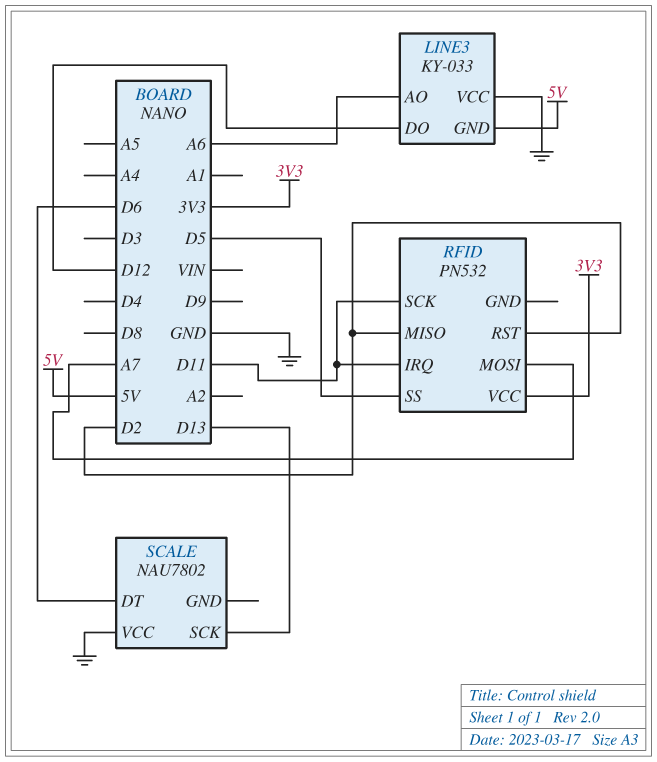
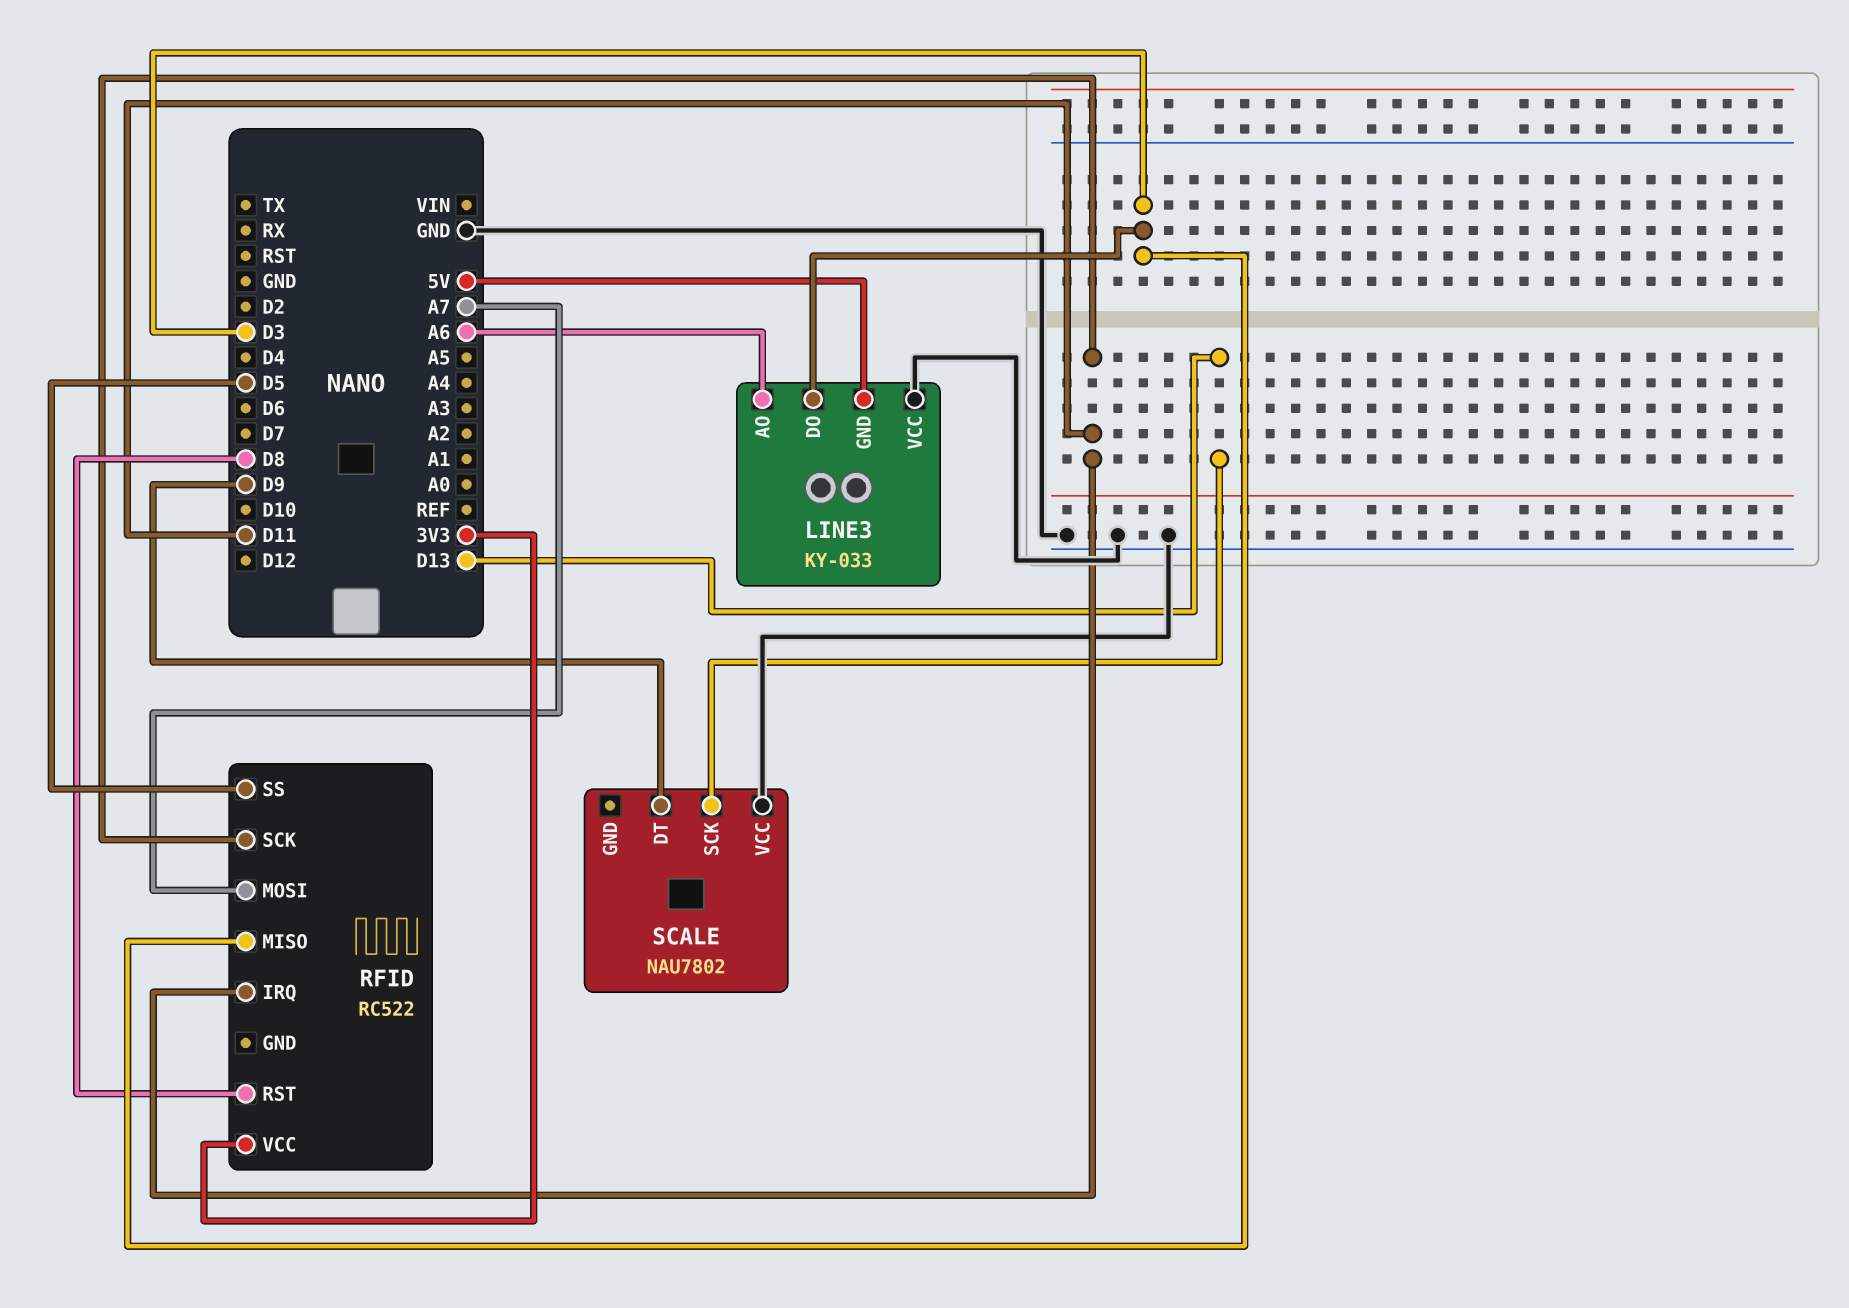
LINE3 pin DO: D12 -> D3
RFID: PN532 -> RC522
RFID pin MISO: D2 -> D3
RFID pin RST: D2 -> D8
SCALE pin DT: D6 -> D9

